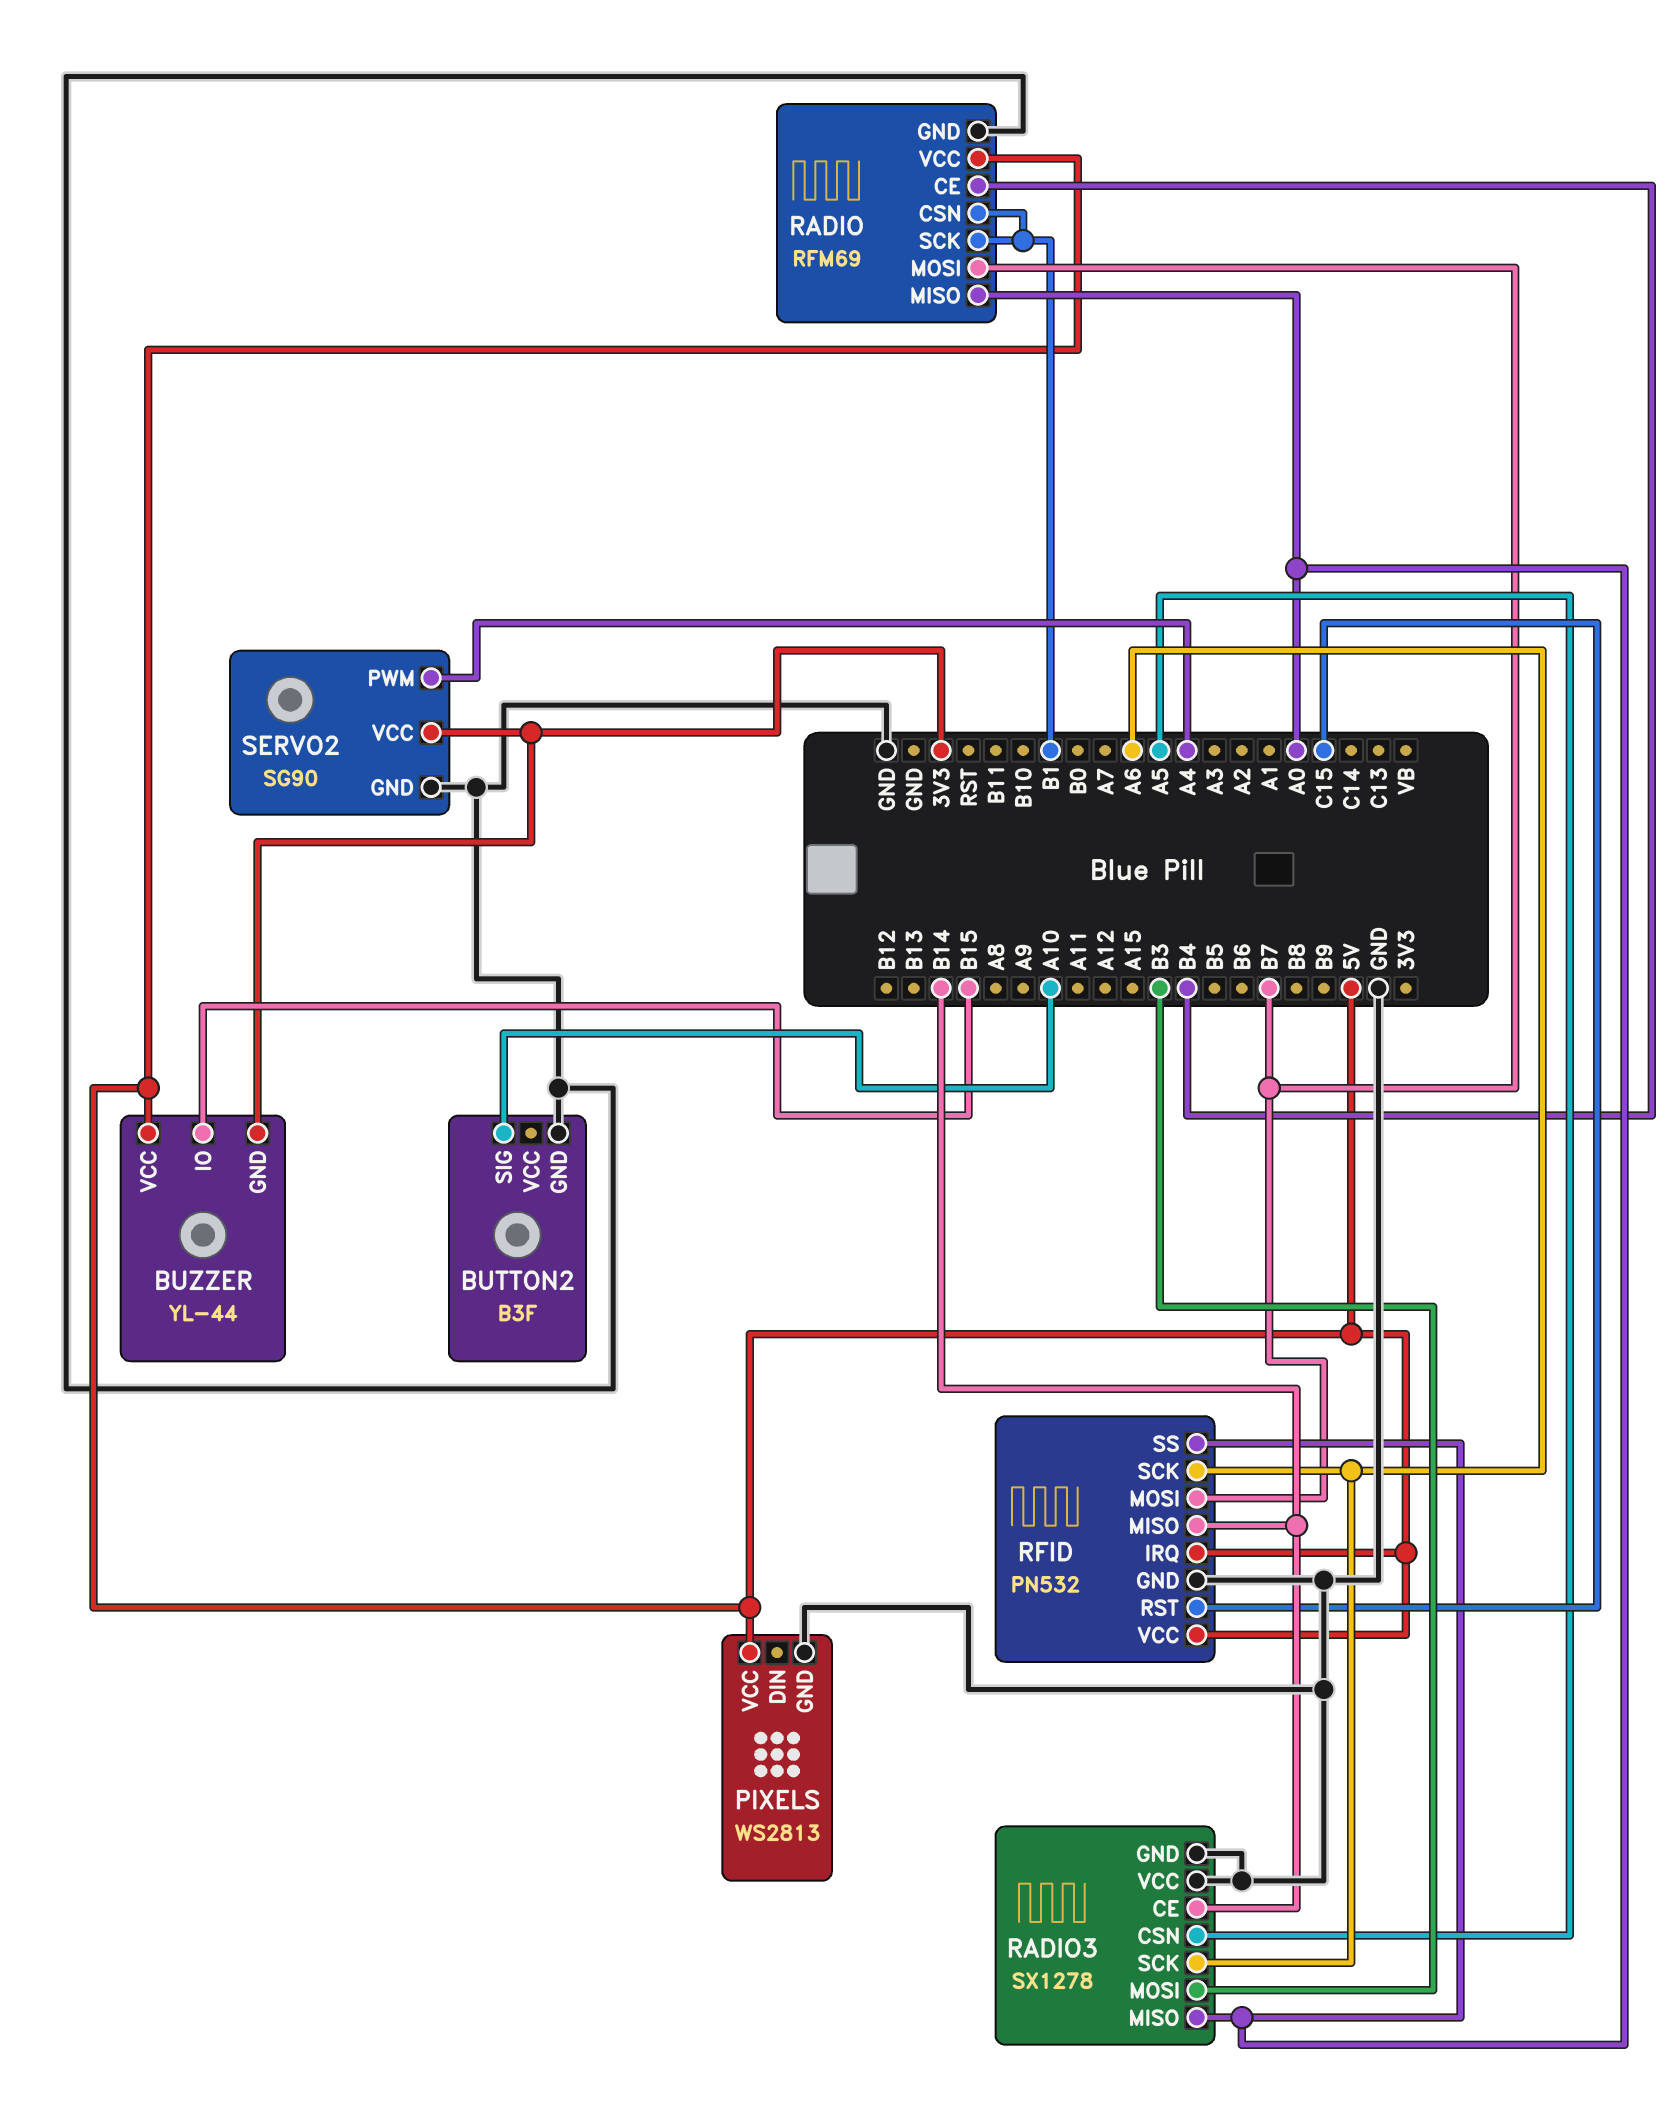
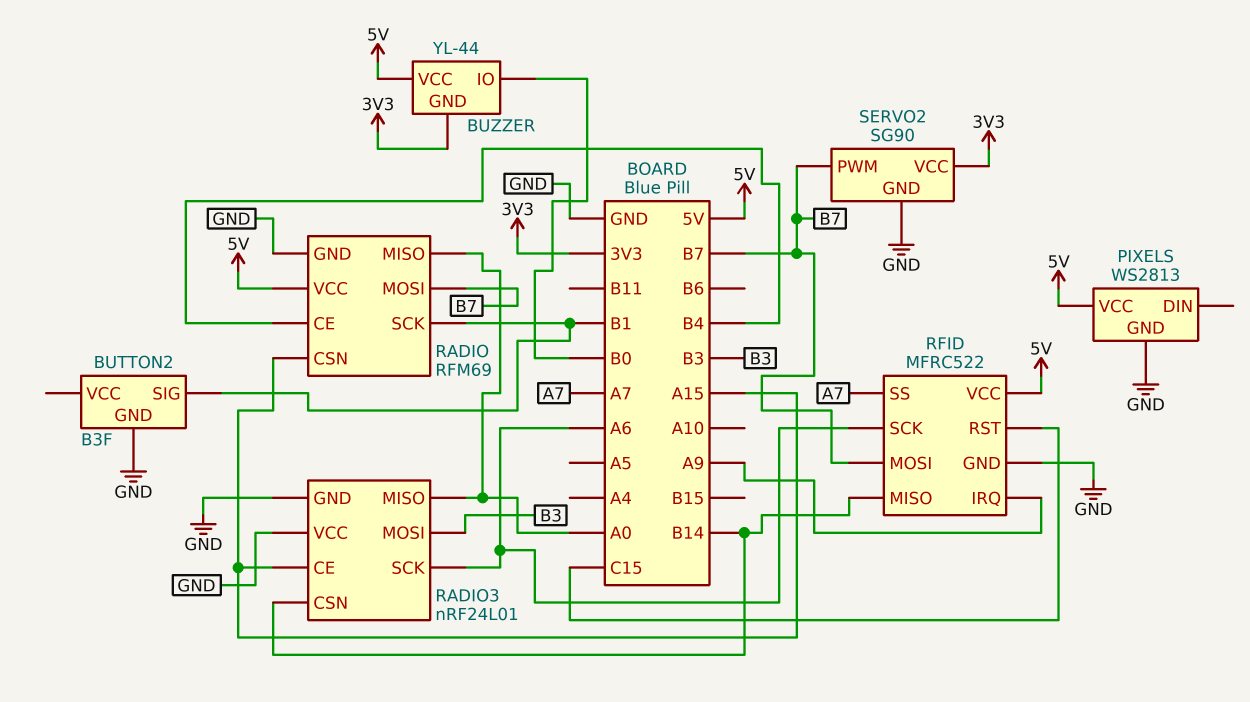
BUTTON2 pin SIG: A10 -> B1
BUZZER pin IO: B15 -> B0
RADIO pin CSN: B1 -> A15
RADIO3: SX1278 -> nRF24L01
RADIO3 pin CE: B14 -> A15
RADIO3 pin CSN: A5 -> B14
RFID: PN532 -> MFRC522
RFID pin IRQ: 5V -> A9
RFID pin SS: A0 -> A7
SERVO2 pin PWM: A4 -> B7

